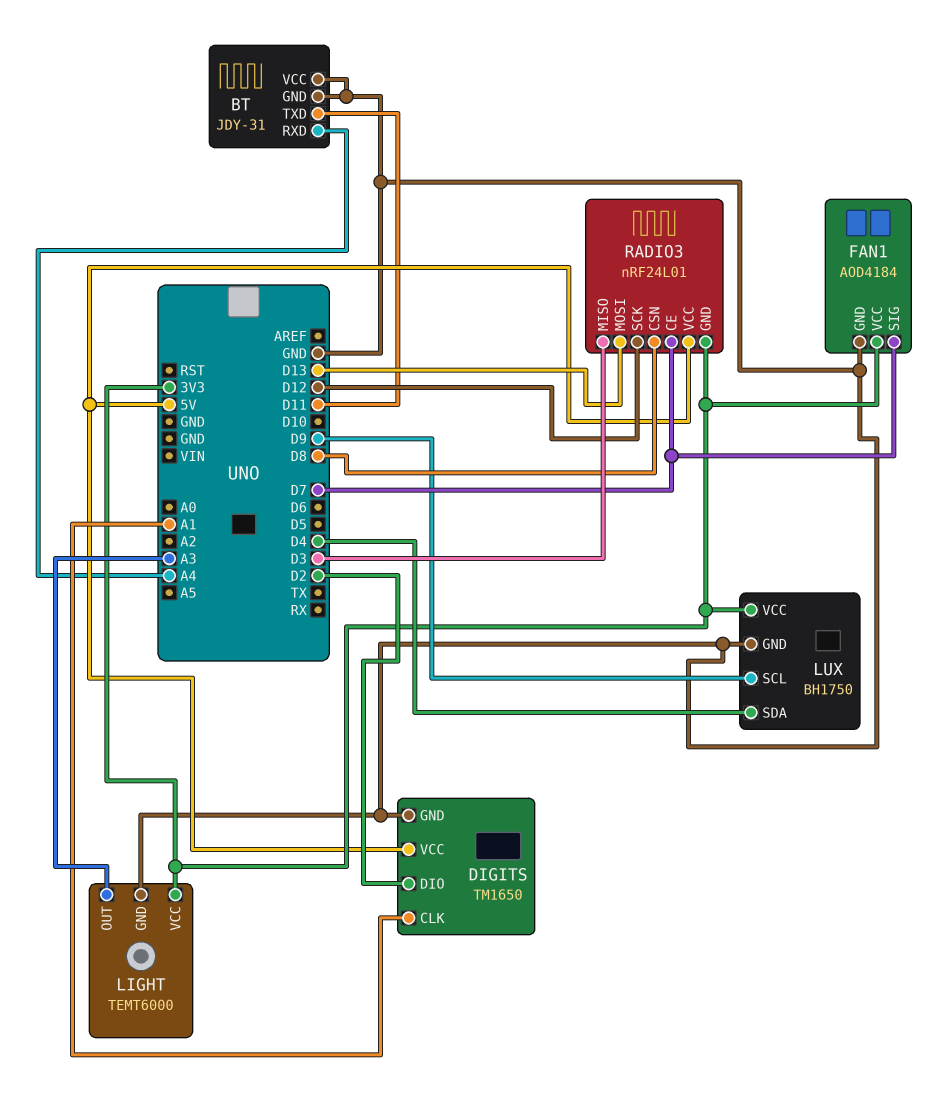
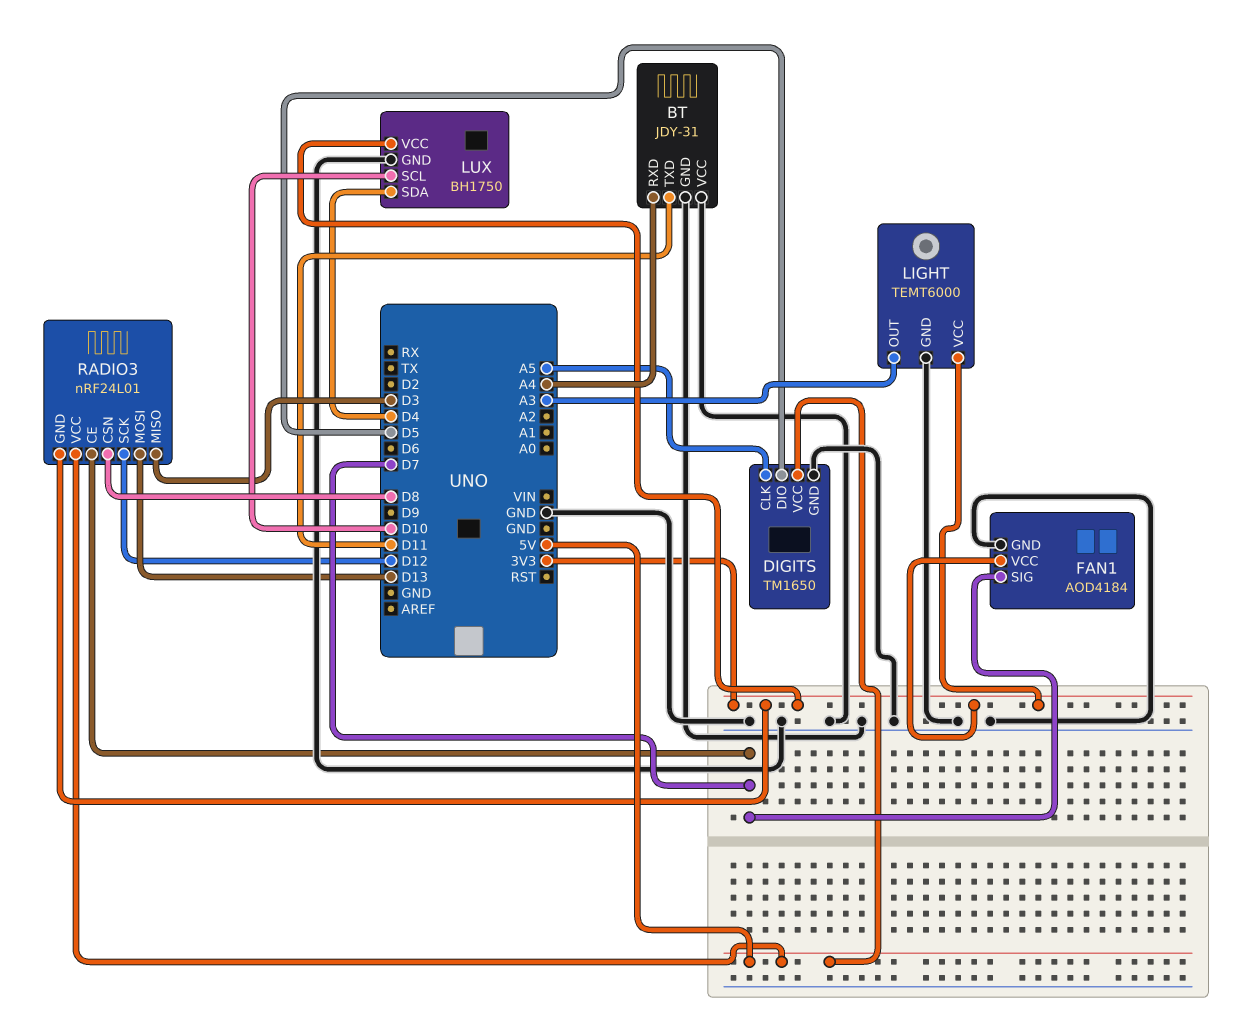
DIGITS pin CLK: A1 -> A5
DIGITS pin DIO: D2 -> D5
LUX pin SCL: D9 -> D10

